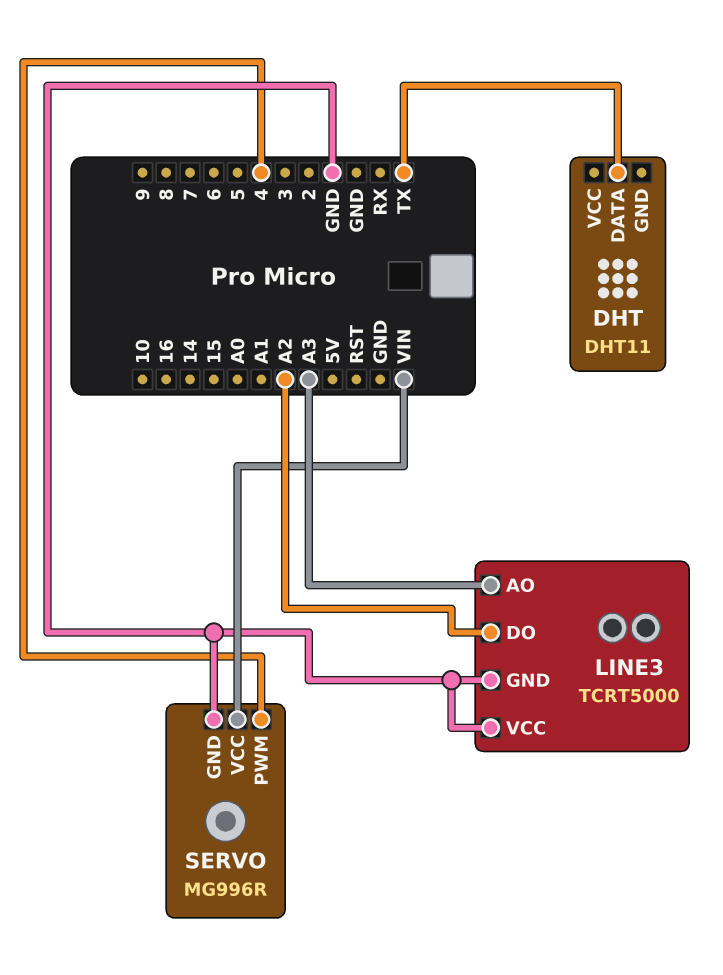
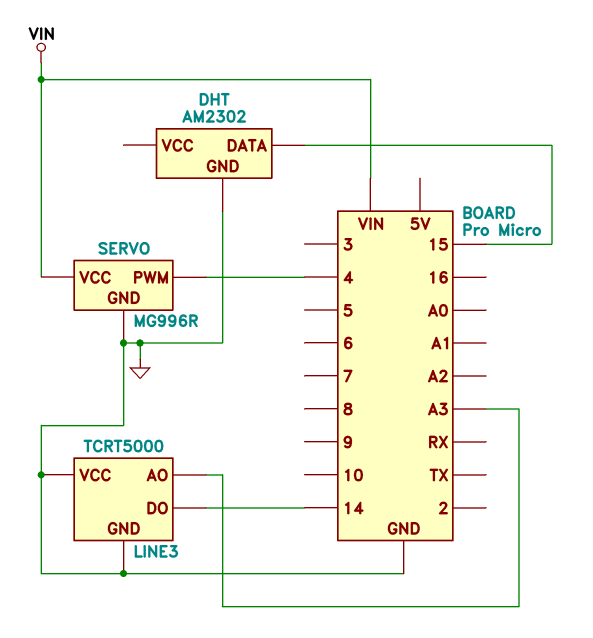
DHT: DHT11 -> AM2302
DHT pin DATA: TX -> 15
DHT pin GND: none -> GND
LINE3 pin DO: A2 -> 14

